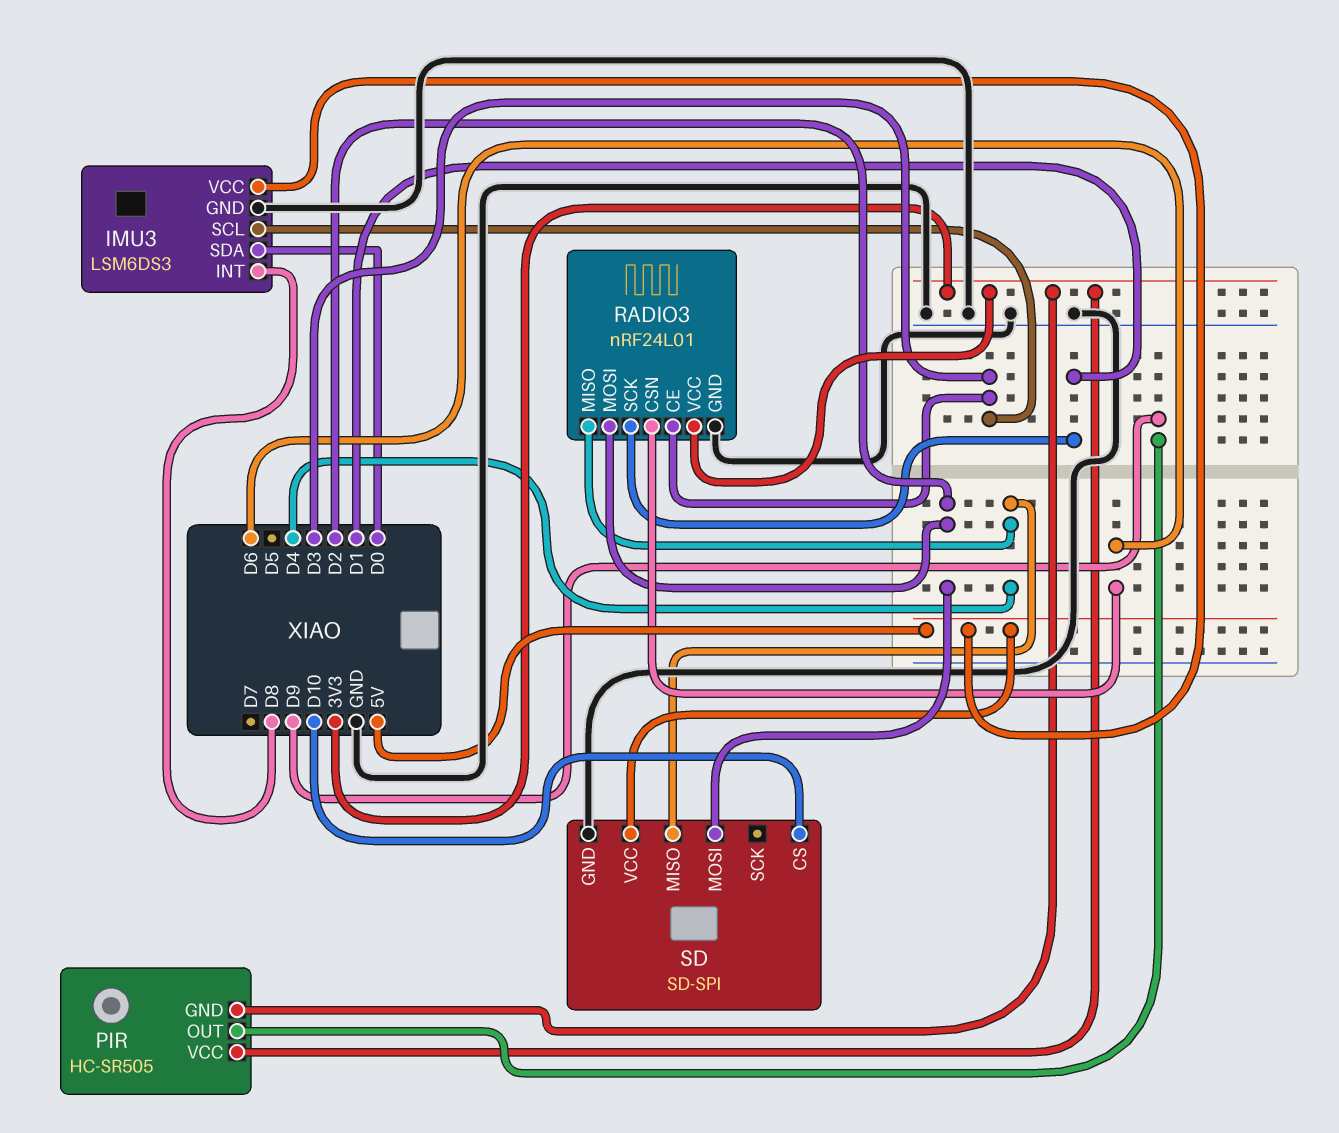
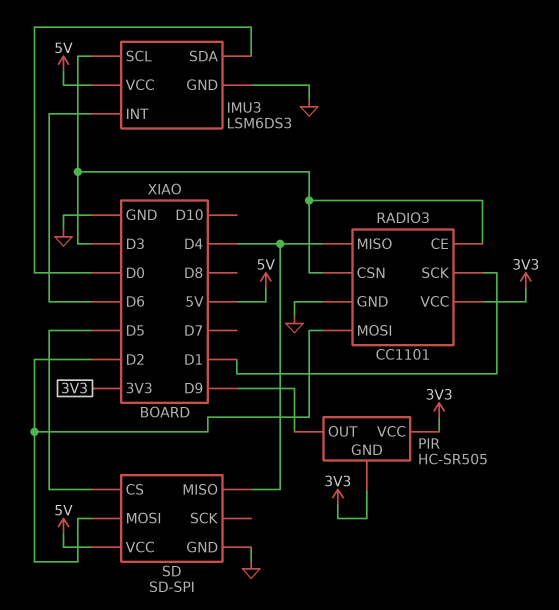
IMU3 pin INT: D8 -> D6
RADIO3: nRF24L01 -> CC1101
RADIO3 pin CSN: D6 -> D3
SD pin CS: D10 -> D5

